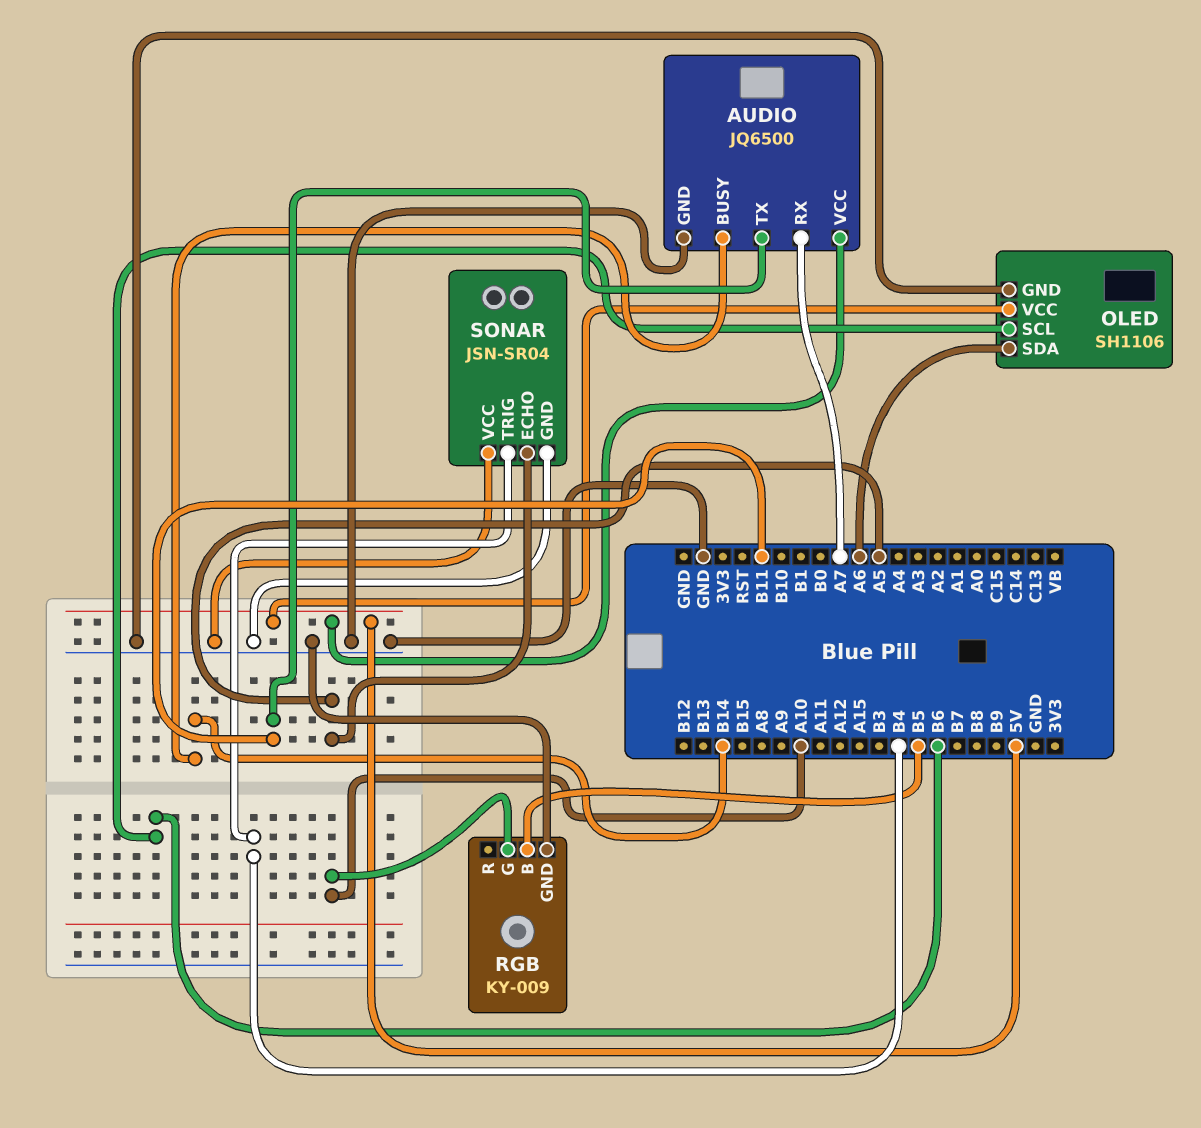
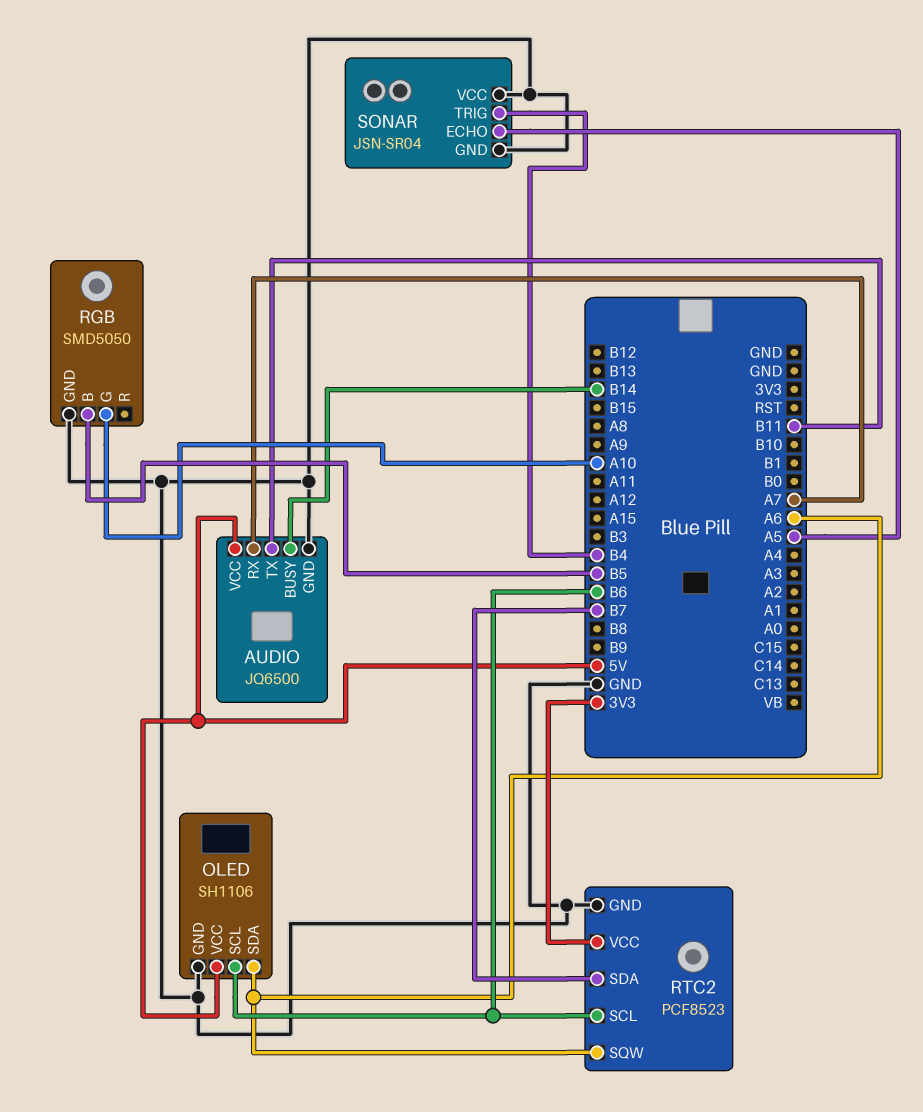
RGB: KY-009 -> SMD5050
RTC2: none -> PCF8523
RTC2 pin GND: none -> GND
RTC2 pin SCL: none -> B6
RTC2 pin SDA: none -> B7
RTC2 pin SQW: none -> A6
RTC2 pin VCC: none -> 3V3

